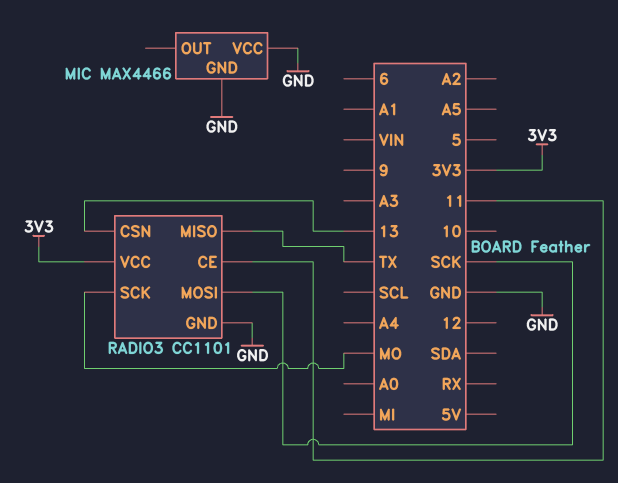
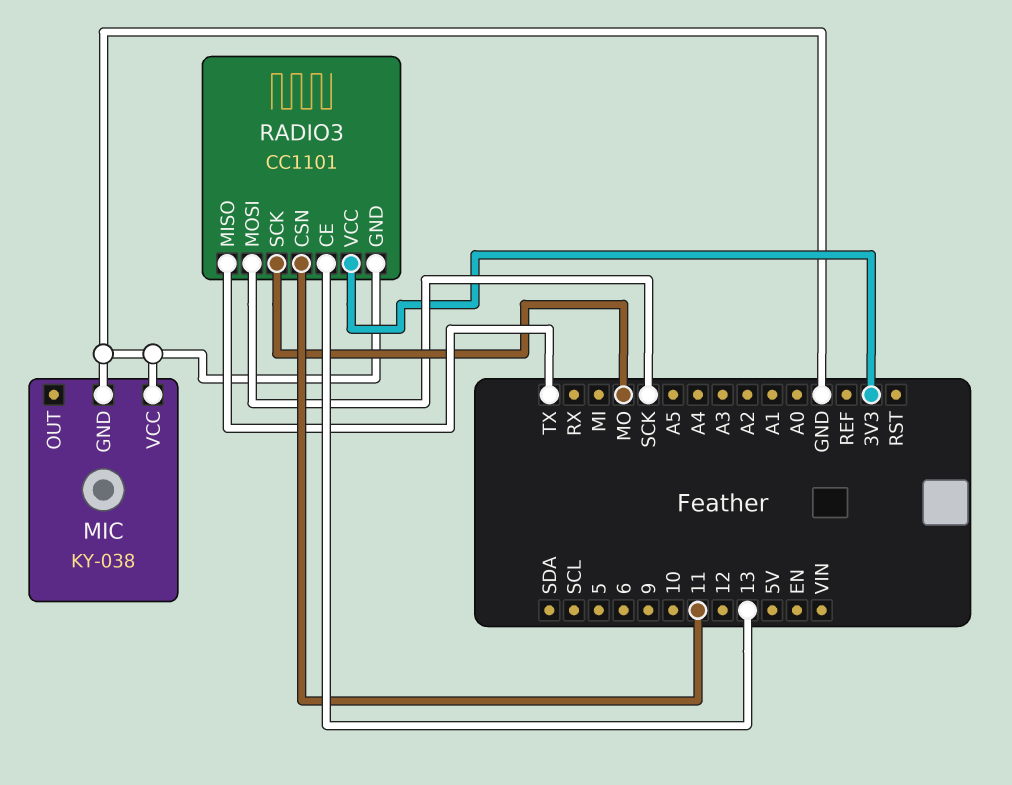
MIC: MAX4466 -> KY-038
RADIO3 pin CE: 11 -> 13
RADIO3 pin CSN: 13 -> 11

